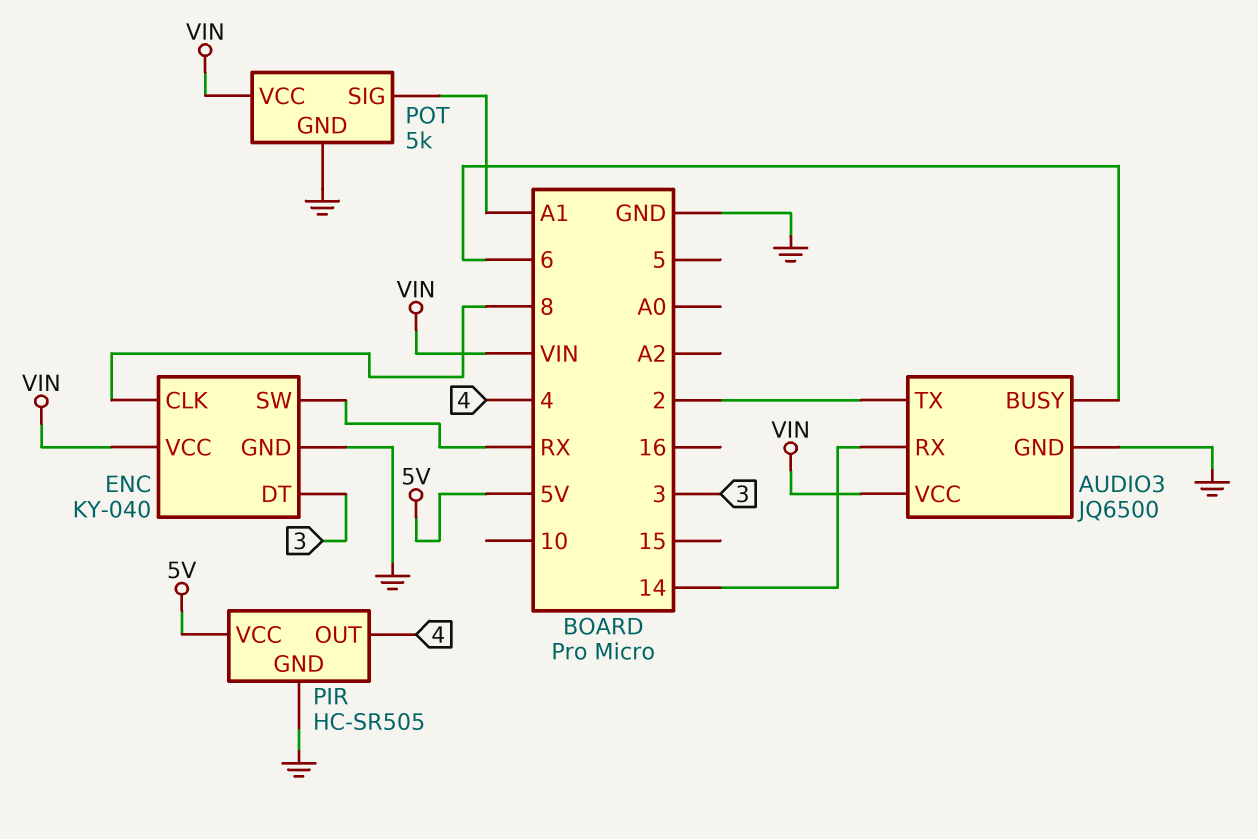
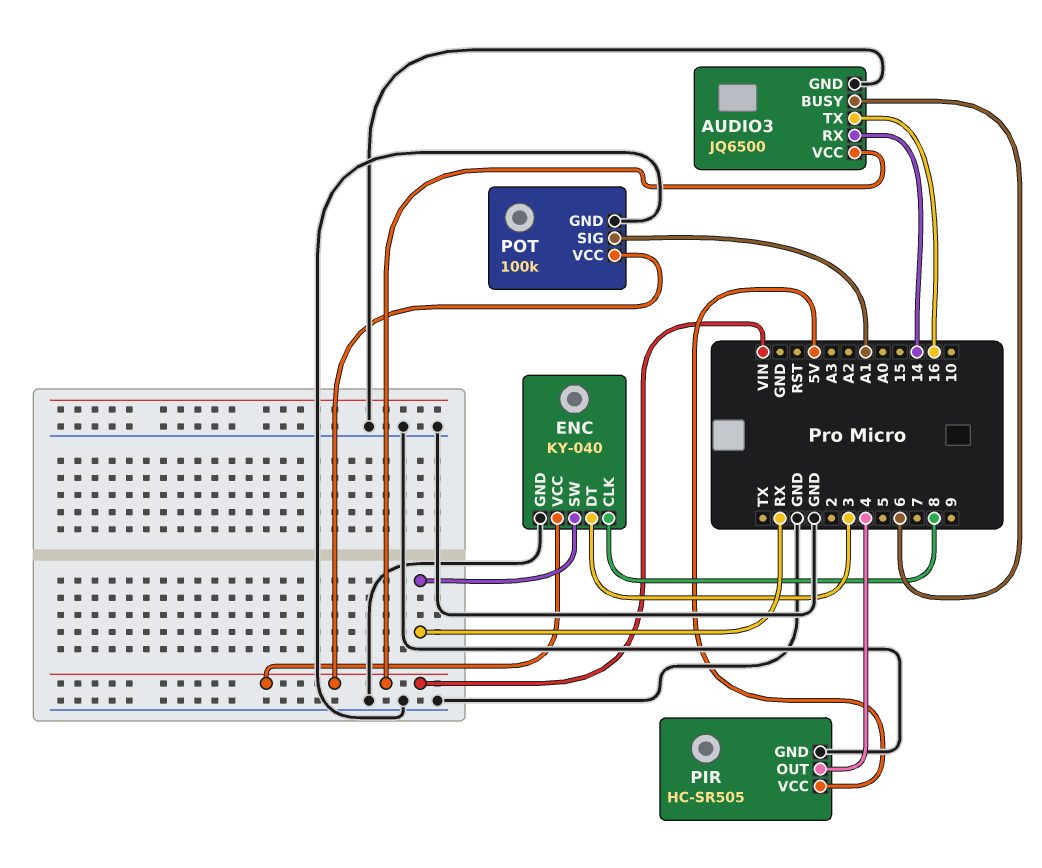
AUDIO3 pin TX: 2 -> 16
POT: 5k -> 100k

